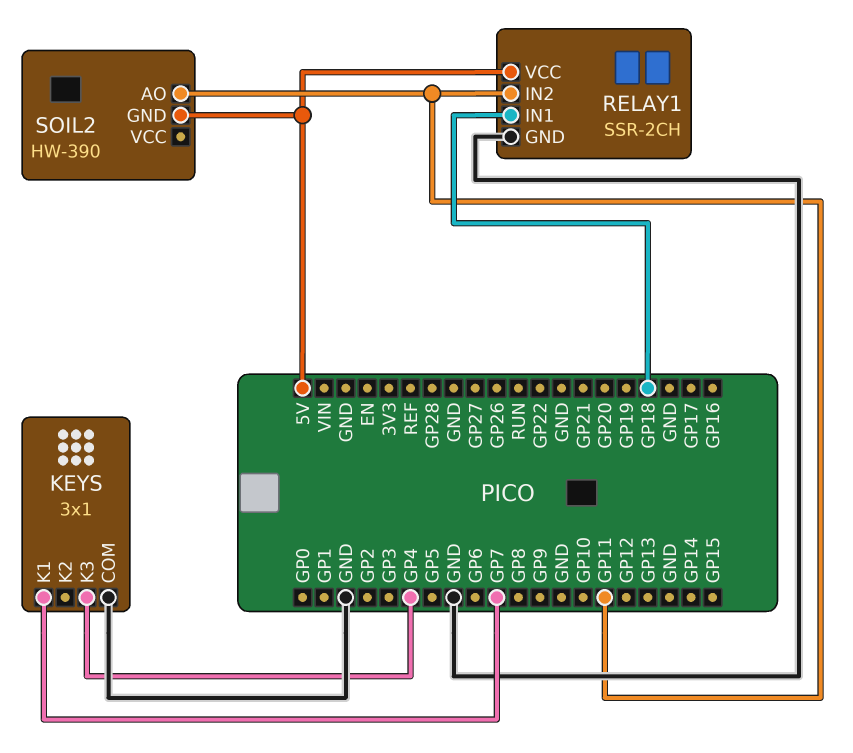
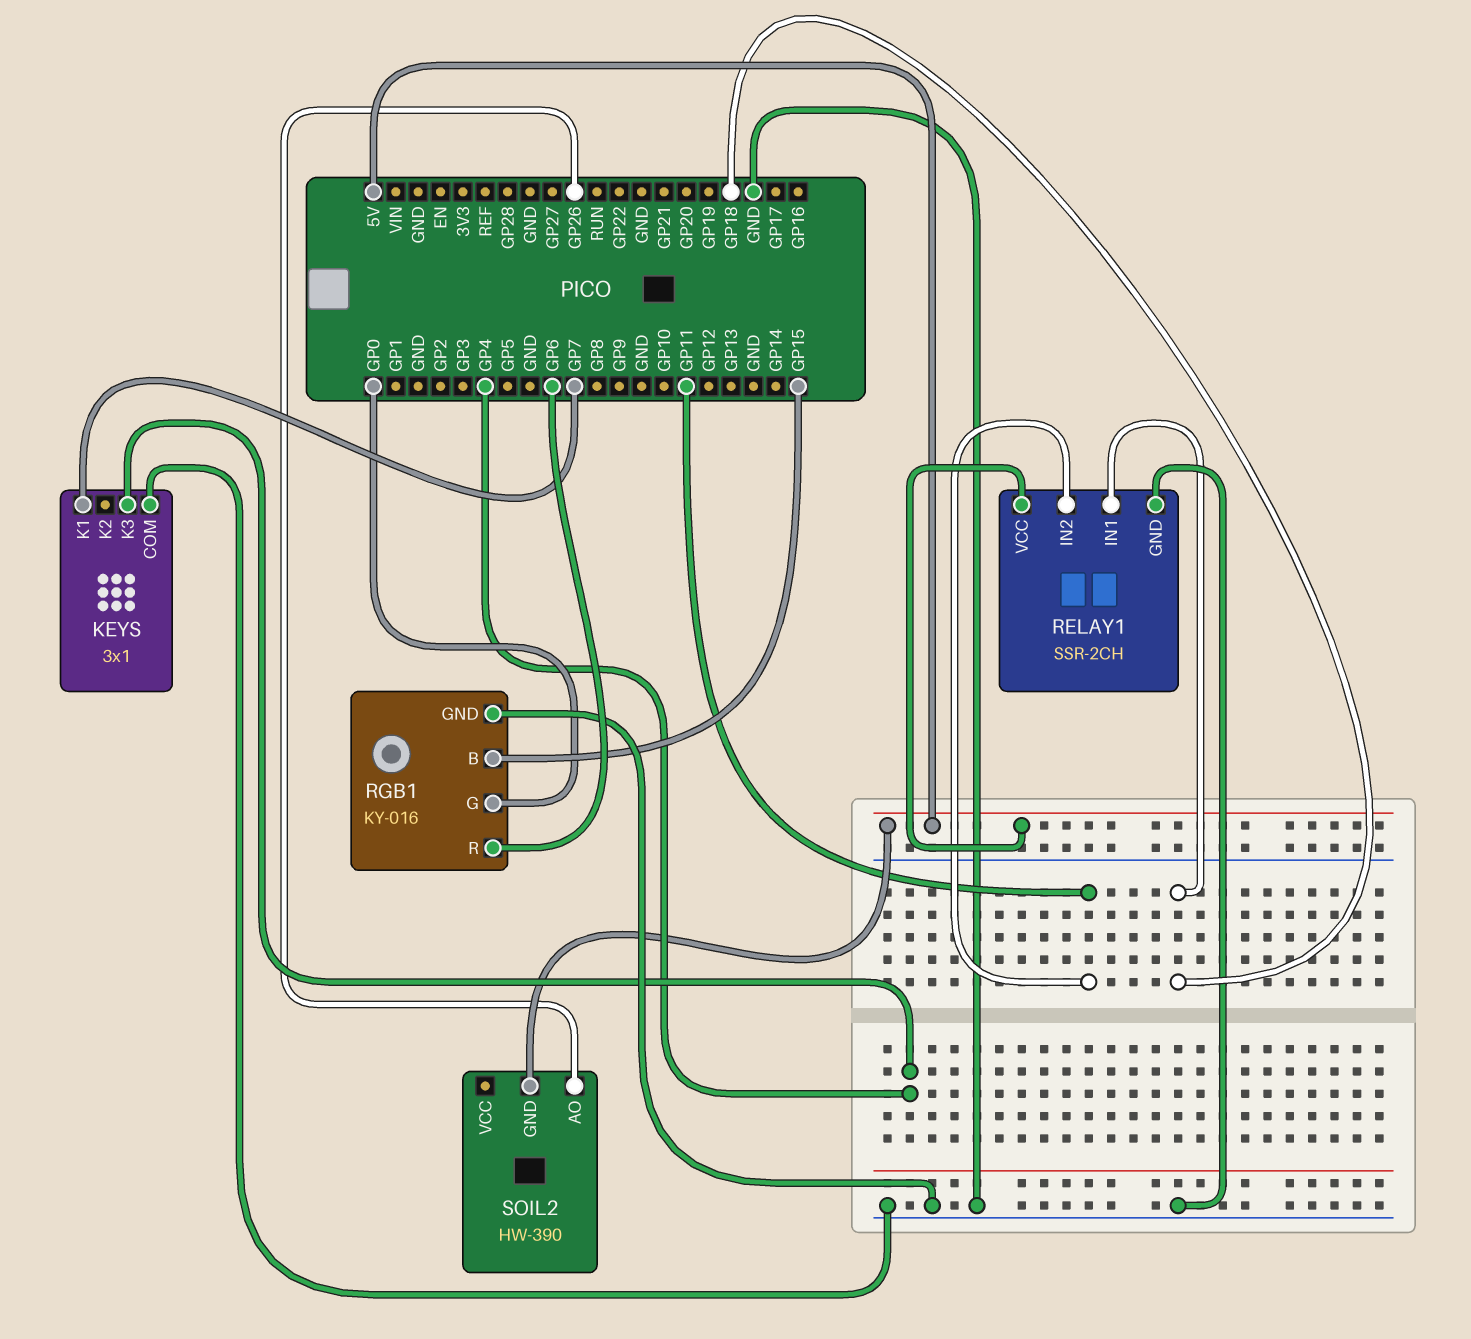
RGB1: none -> KY-016
RGB1 pin B: none -> GP15
RGB1 pin G: none -> GP0
RGB1 pin GND: none -> GND
RGB1 pin R: none -> GP6
SOIL2 pin AO: GP11 -> GP26

